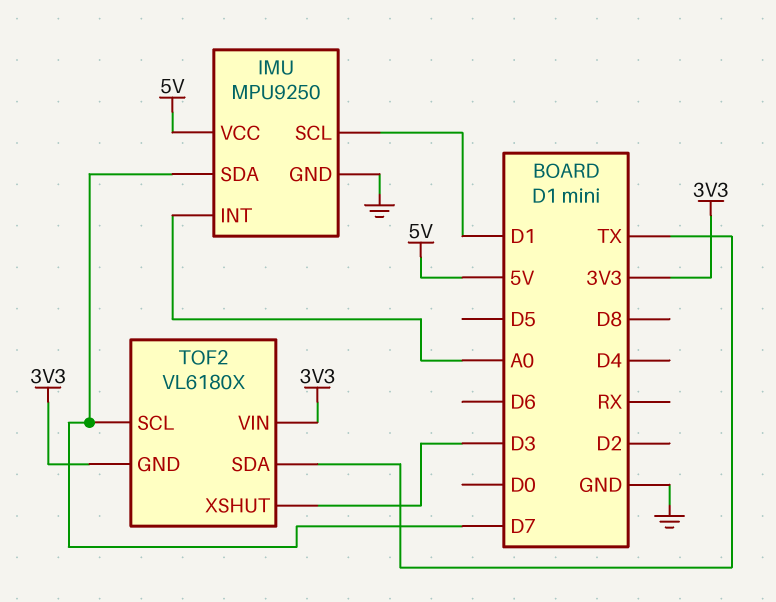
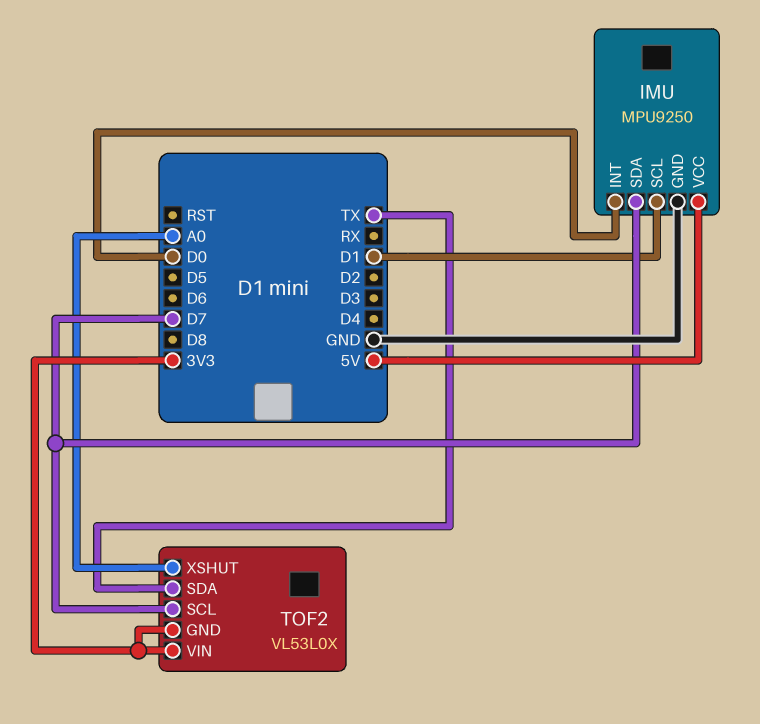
IMU pin INT: A0 -> D0
TOF2: VL6180X -> VL53L0X
TOF2 pin XSHUT: D3 -> A0

